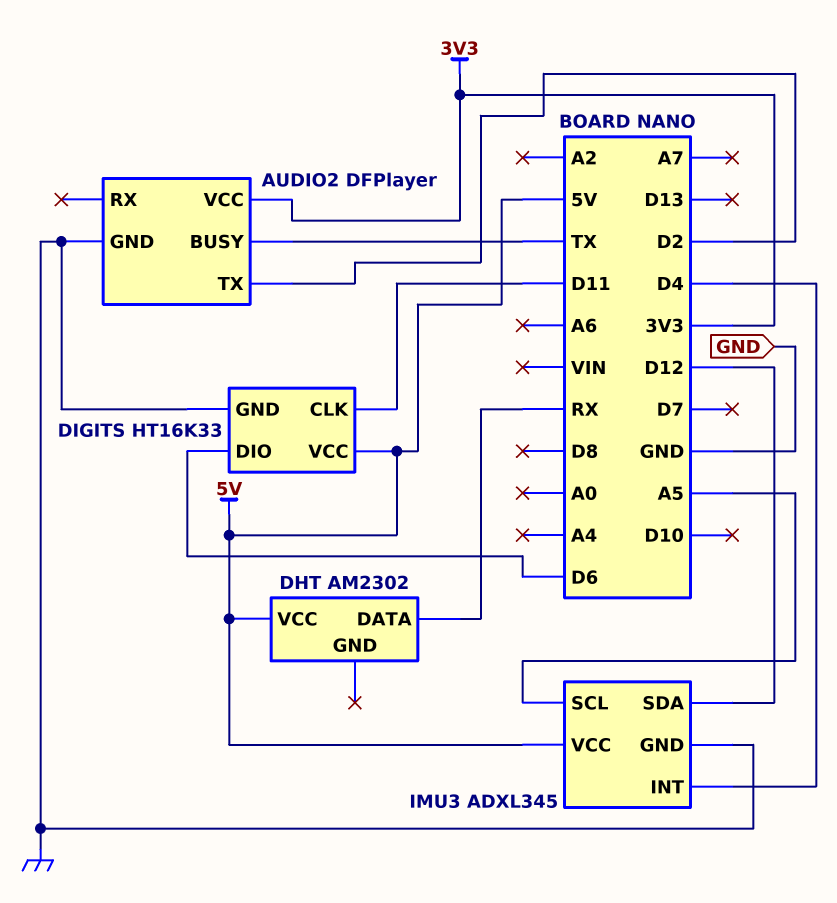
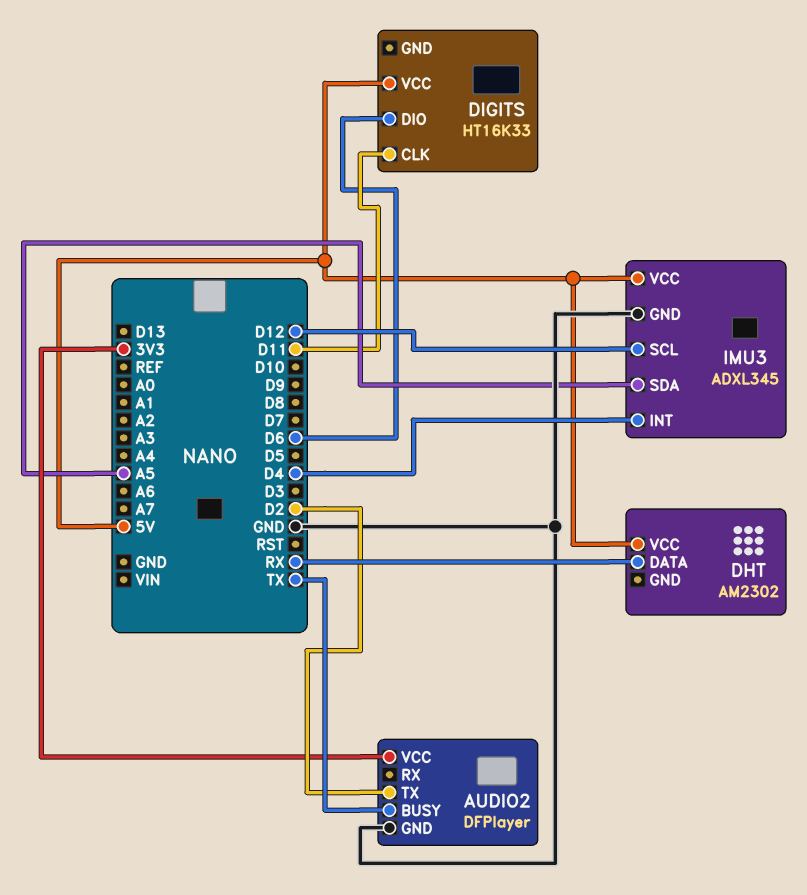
DIGITS pin GND: GND -> none
IMU3 pin SCL: A5 -> D12
IMU3 pin SDA: D12 -> A5

